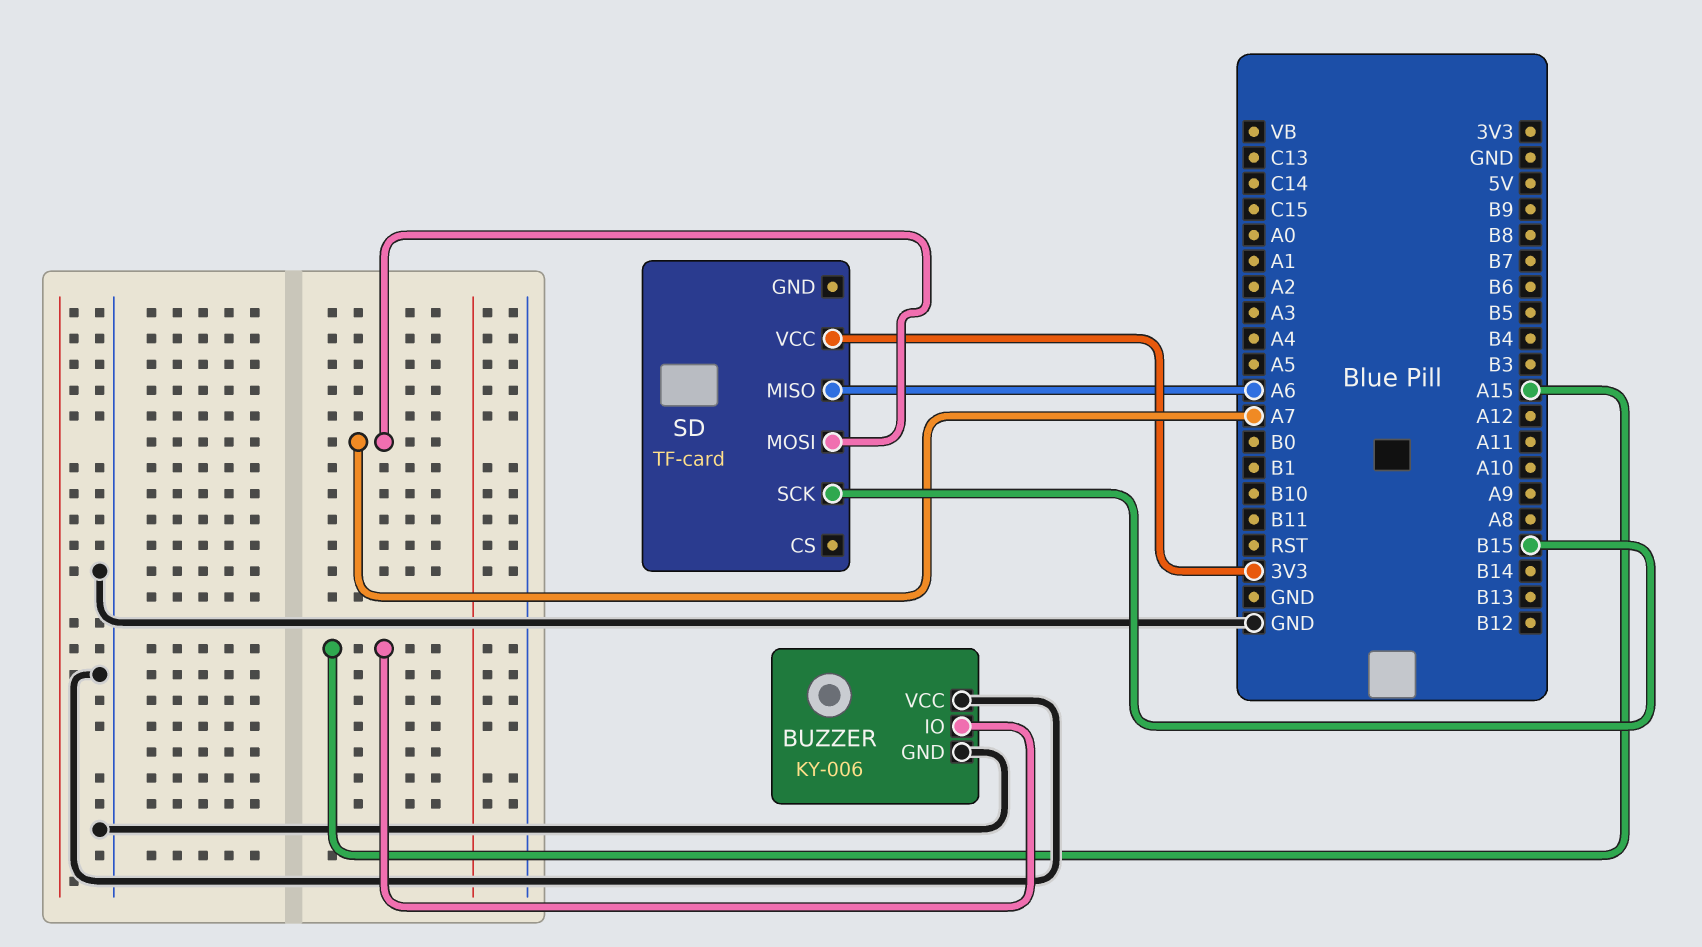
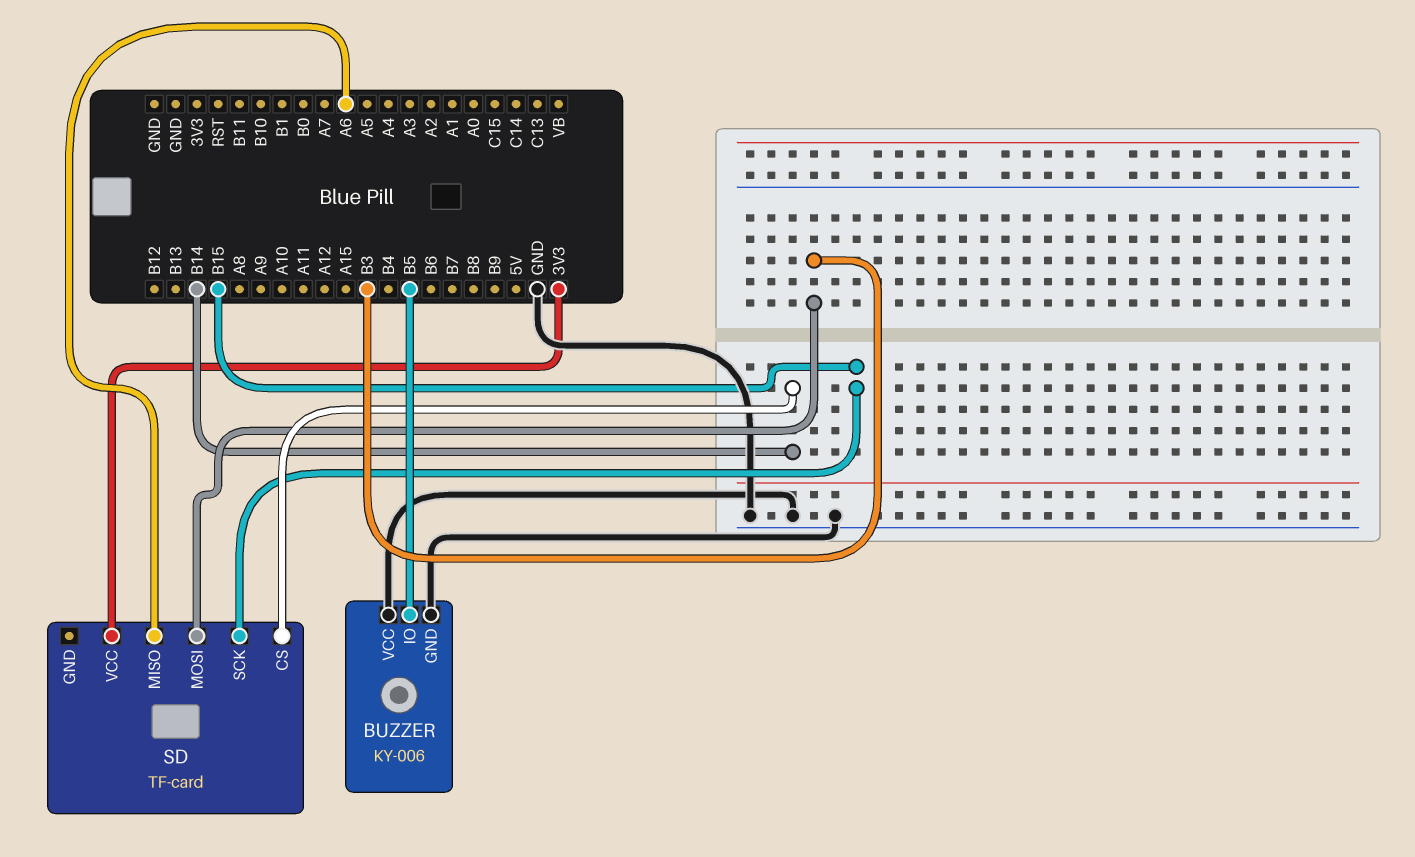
BUZZER pin IO: A15 -> B5
SD pin CS: none -> B14
SD pin MOSI: A7 -> B3

